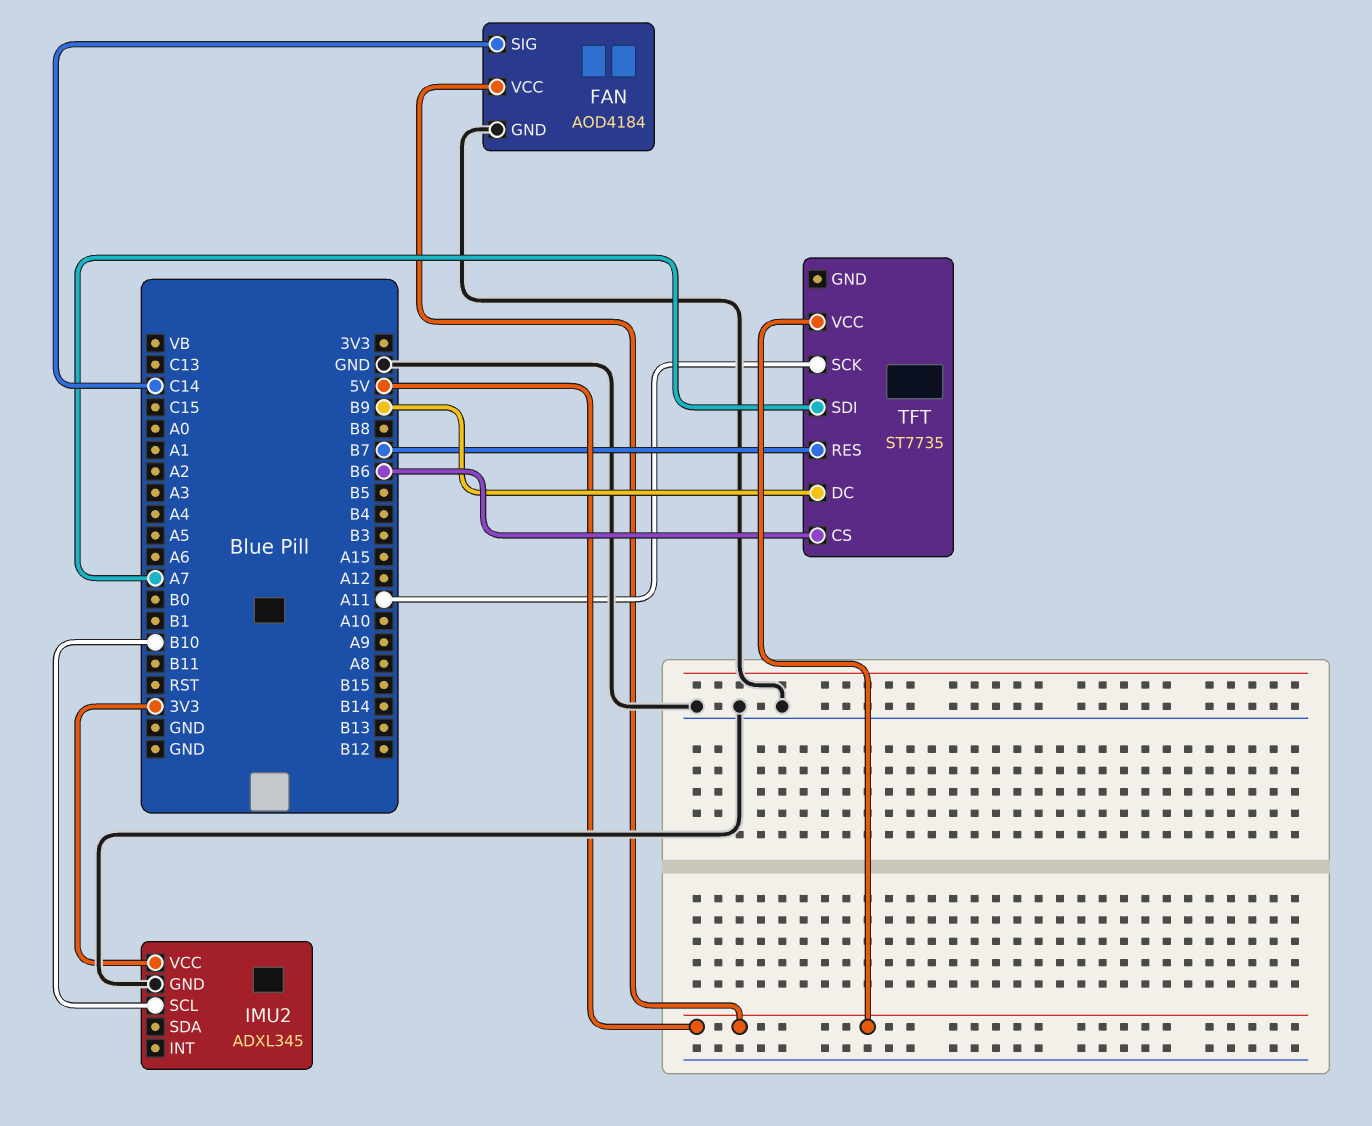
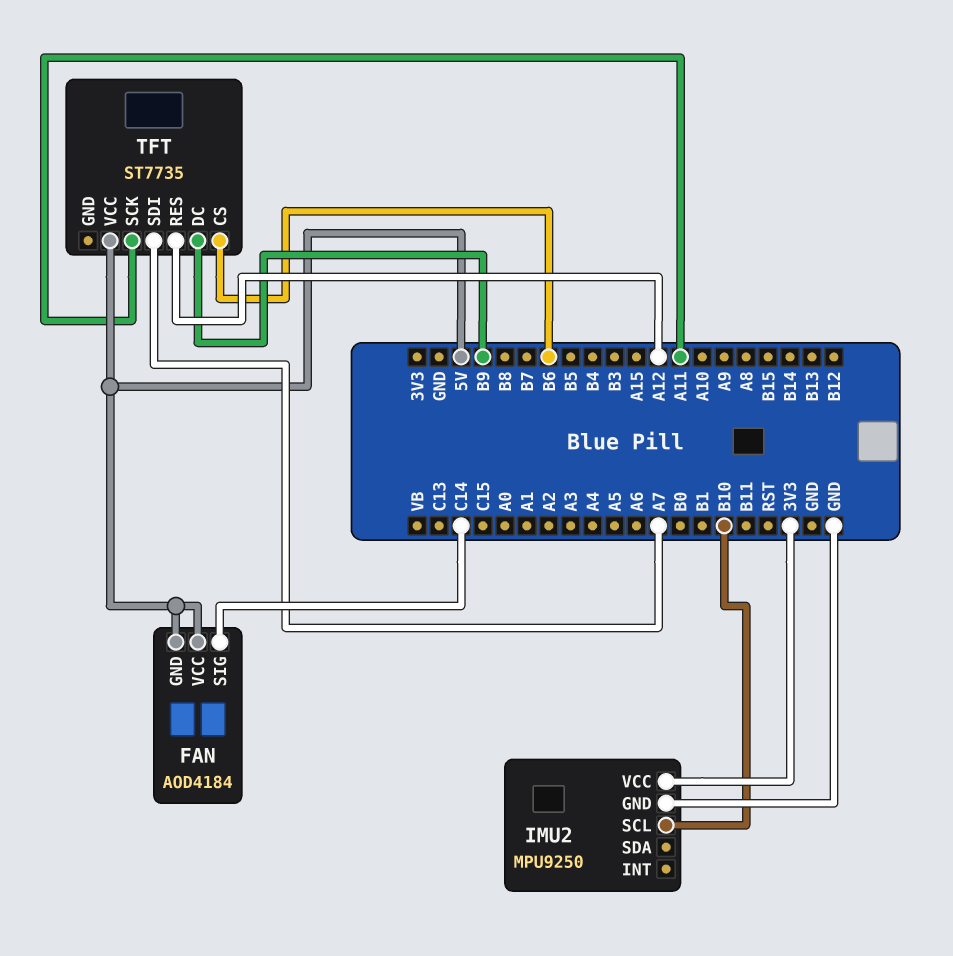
FAN pin GND: GND -> 5V
IMU2: ADXL345 -> MPU9250
TFT pin RES: B7 -> A12

